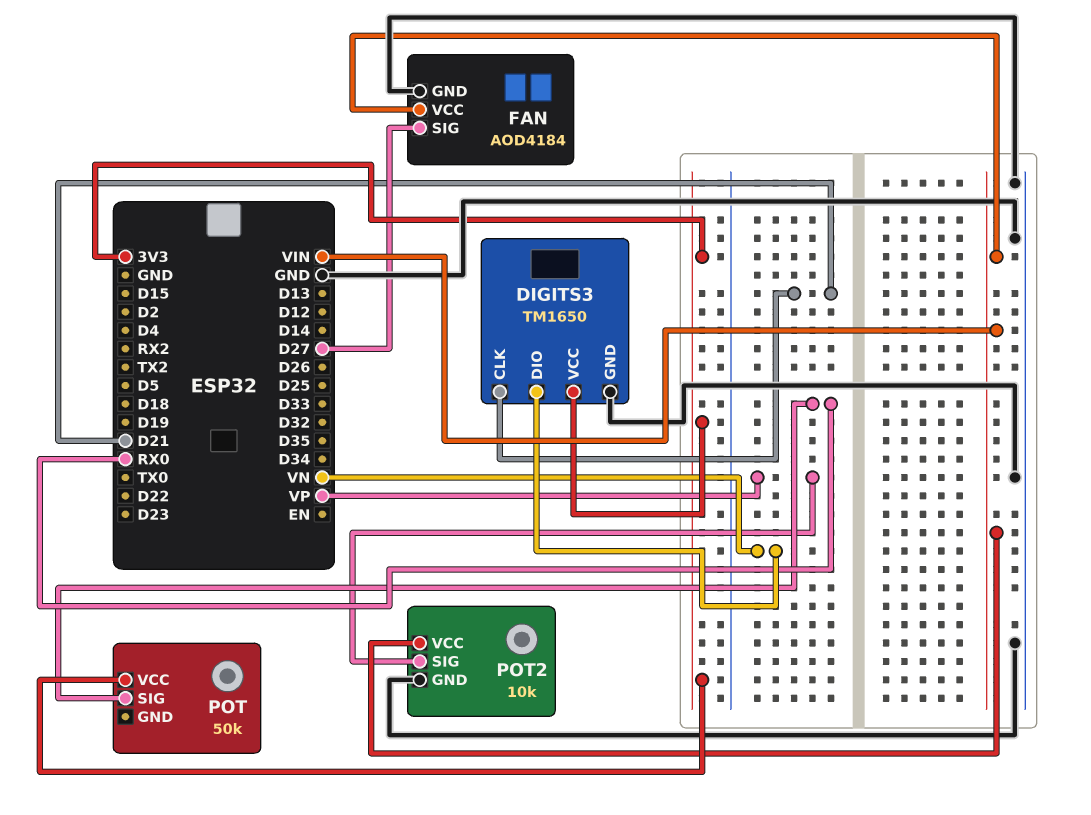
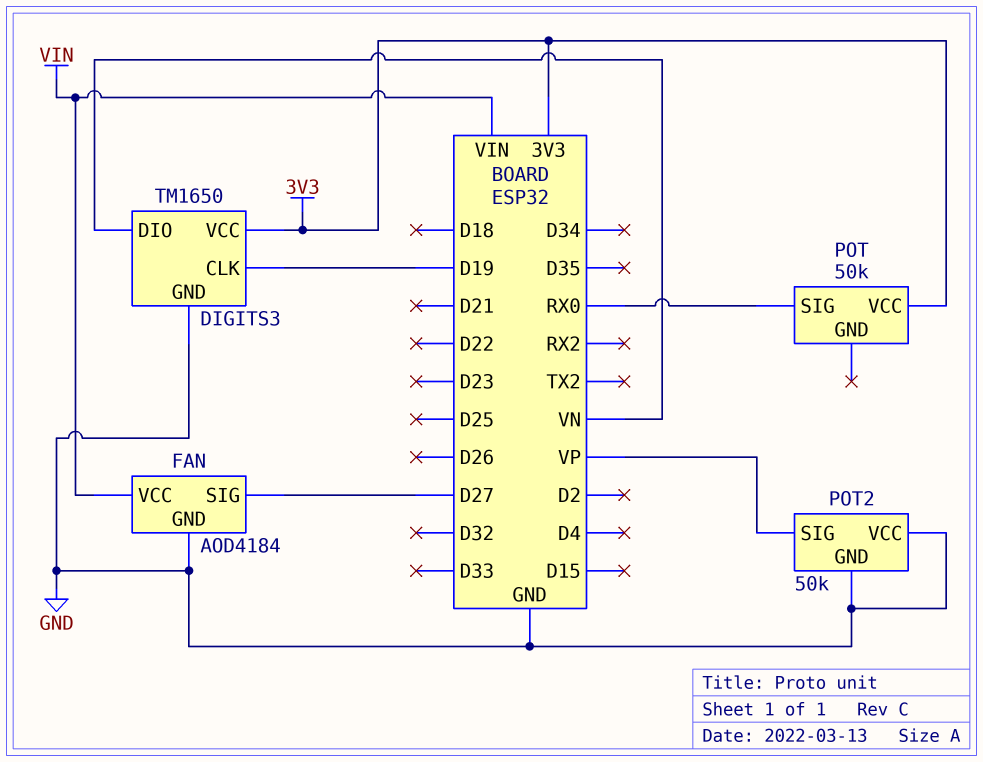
DIGITS3 pin CLK: D21 -> D19
POT2: 10k -> 50k
POT2 pin VCC: VIN -> GND

